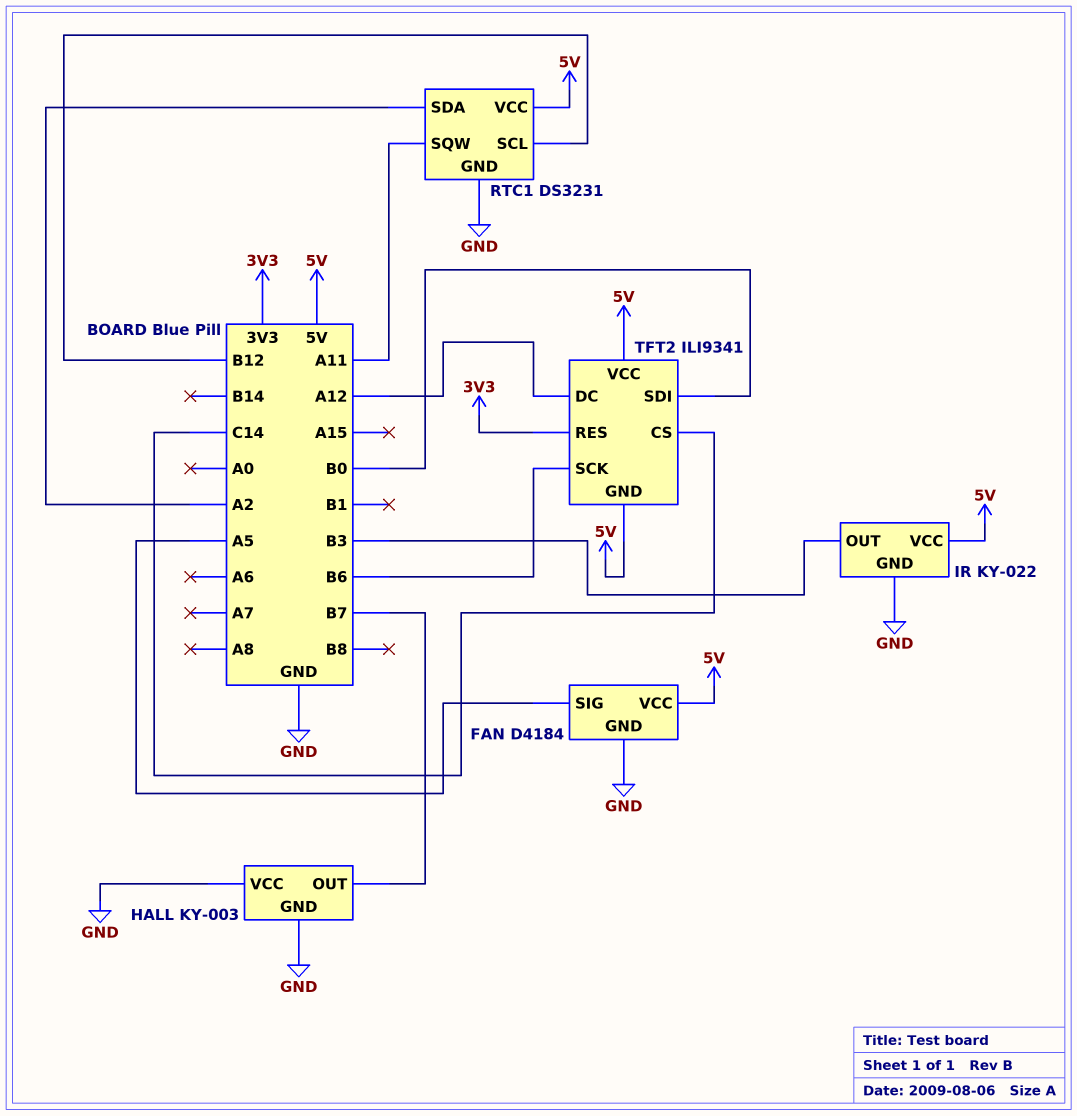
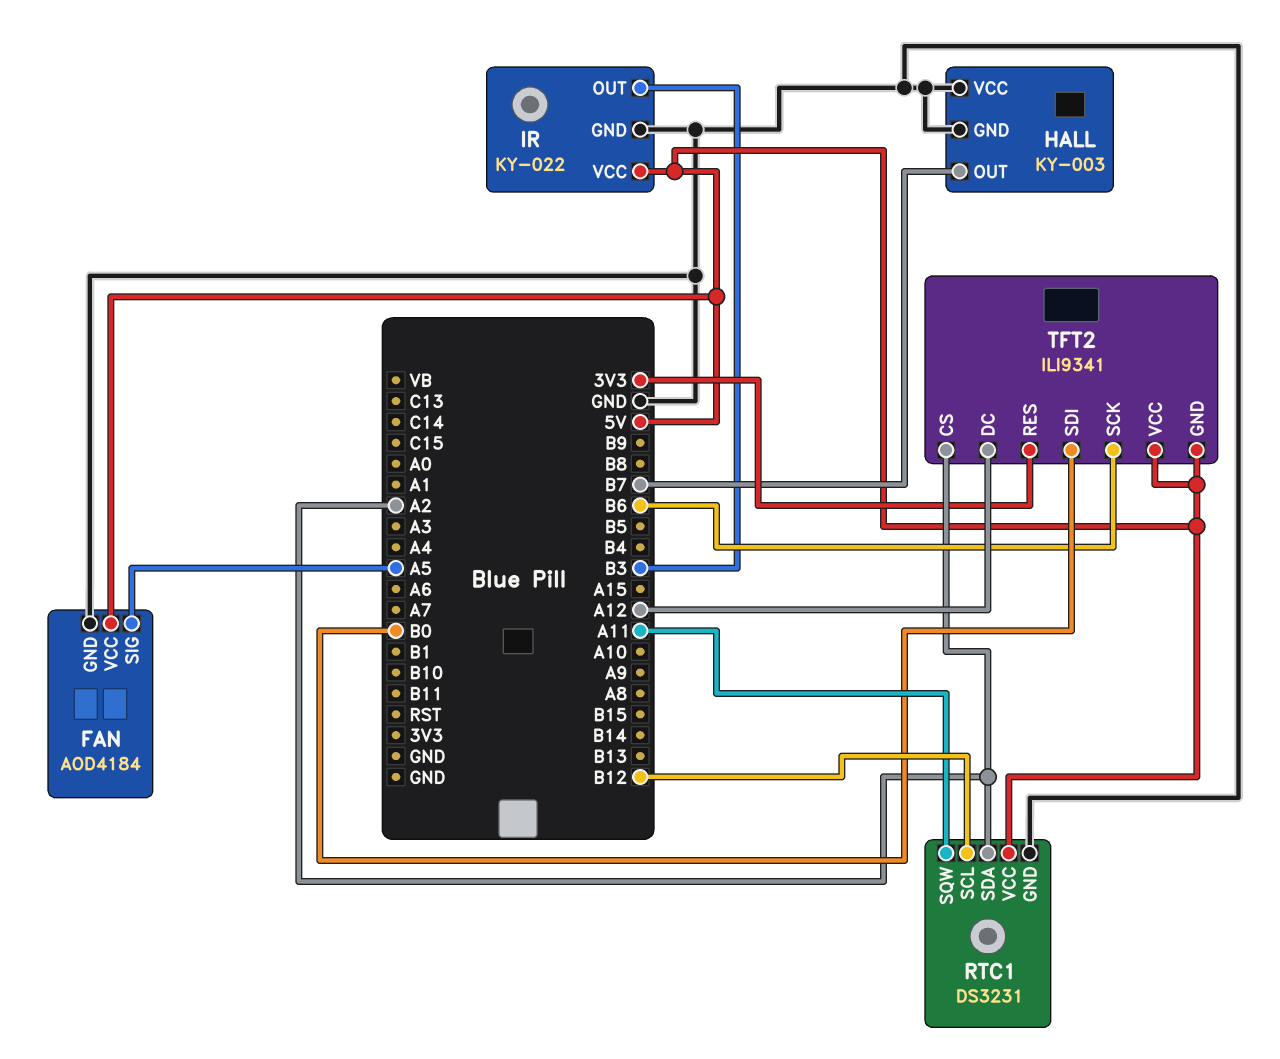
FAN: D4184 -> AOD4184
TFT2 pin CS: C14 -> A2

